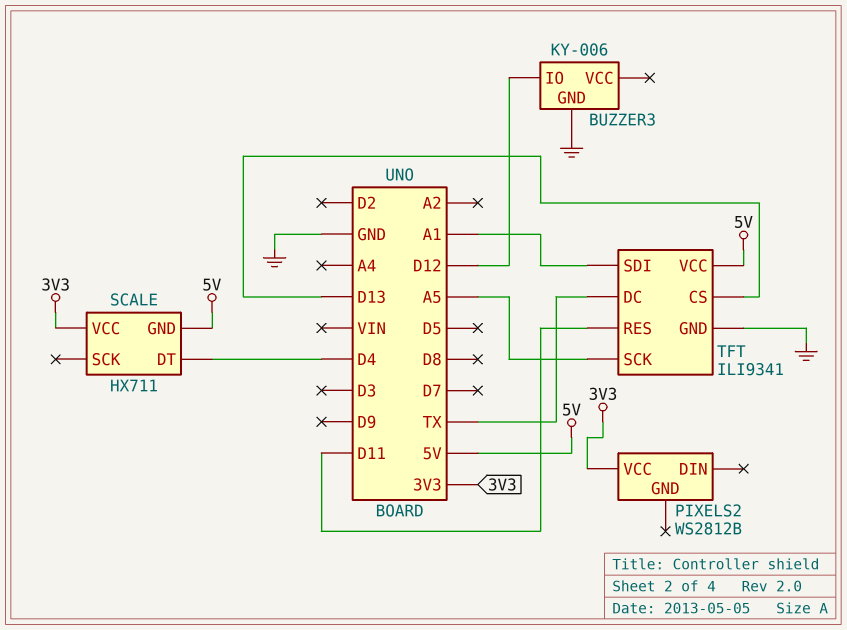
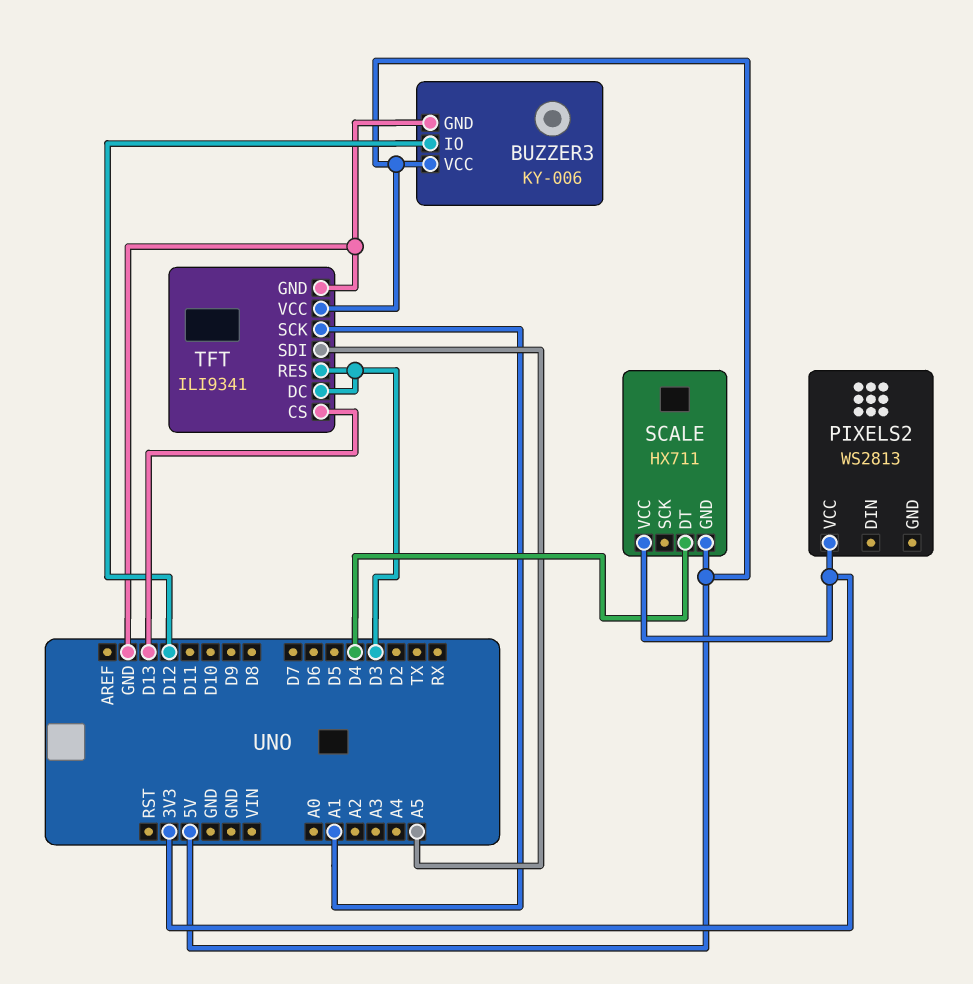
BUZZER3 pin VCC: none -> 5V
PIXELS2: WS2812B -> WS2813
TFT pin DC: TX -> D3
TFT pin RES: D11 -> D3
TFT pin SCK: A5 -> A1
TFT pin SDI: A1 -> A5

